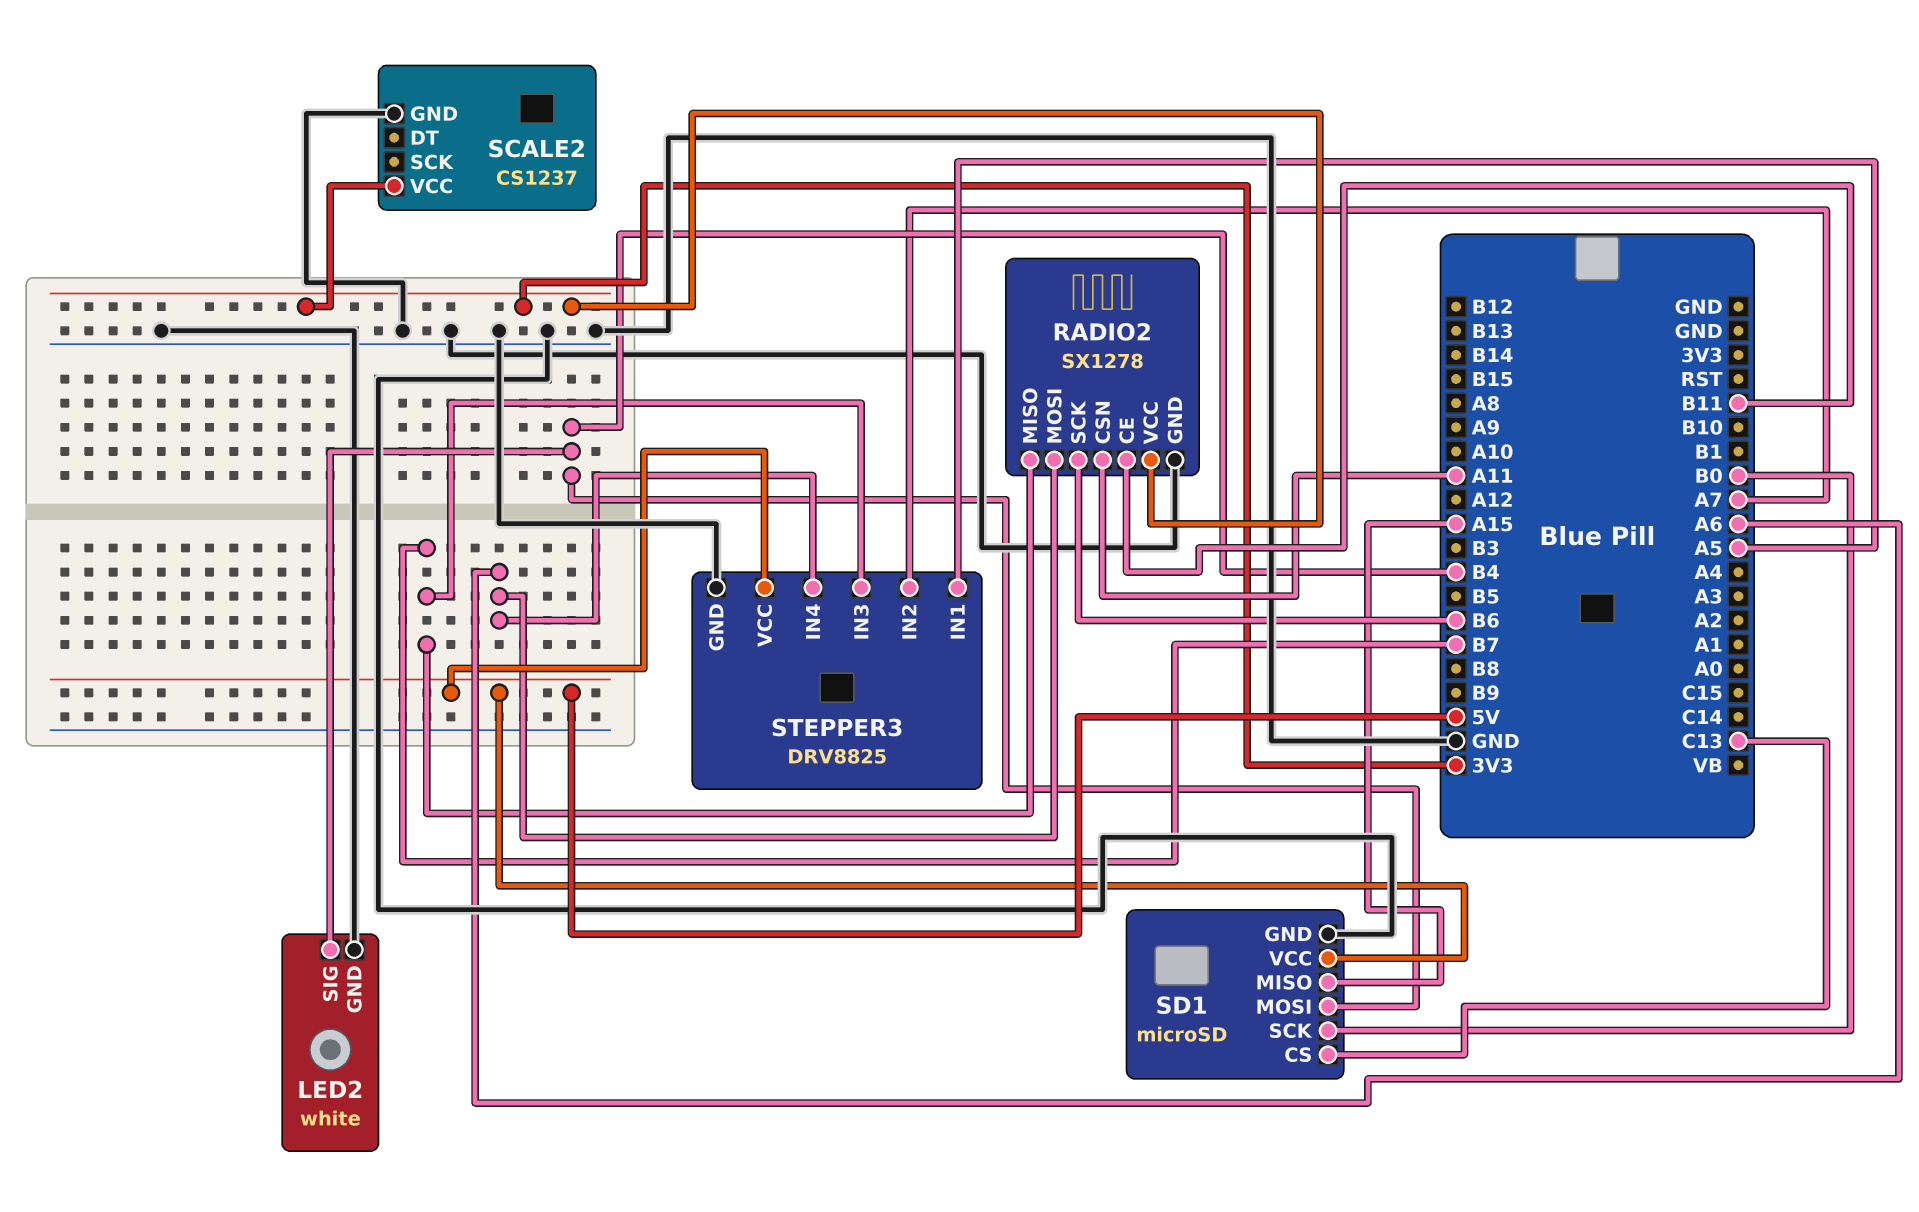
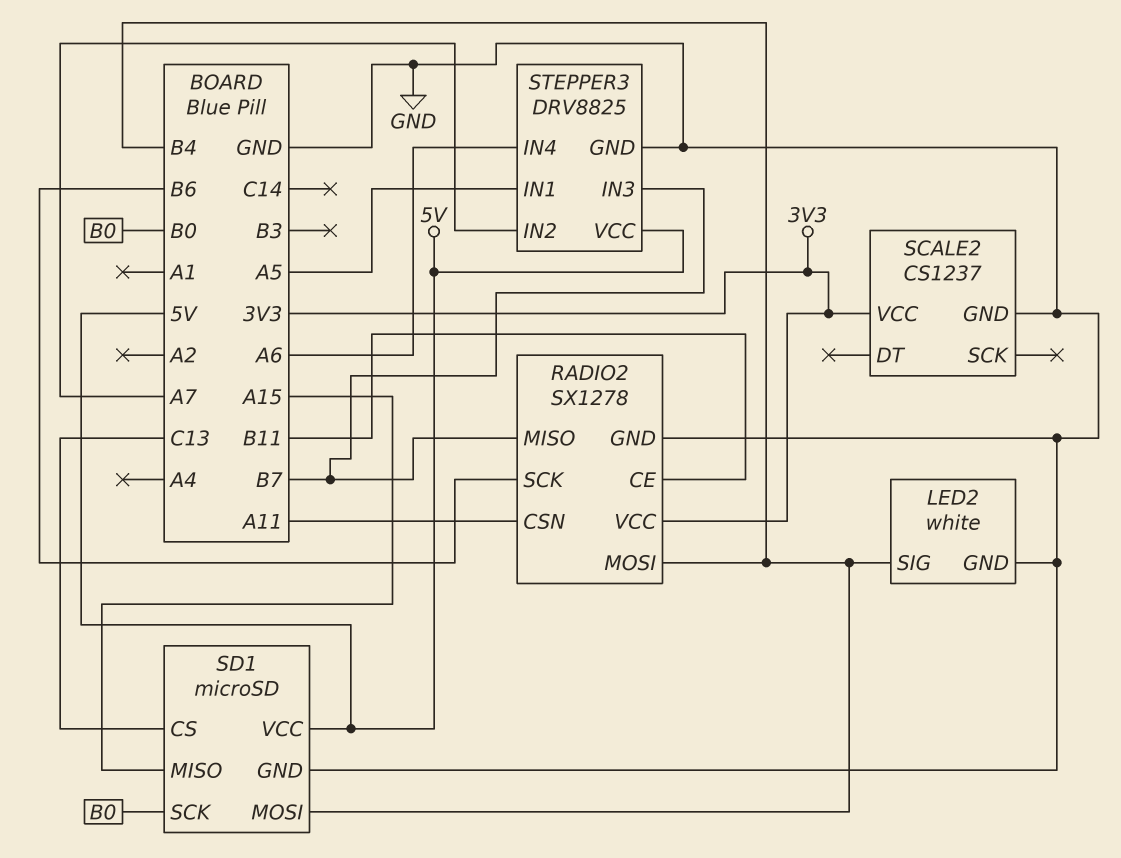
RADIO2 pin MOSI: A6 -> B4

